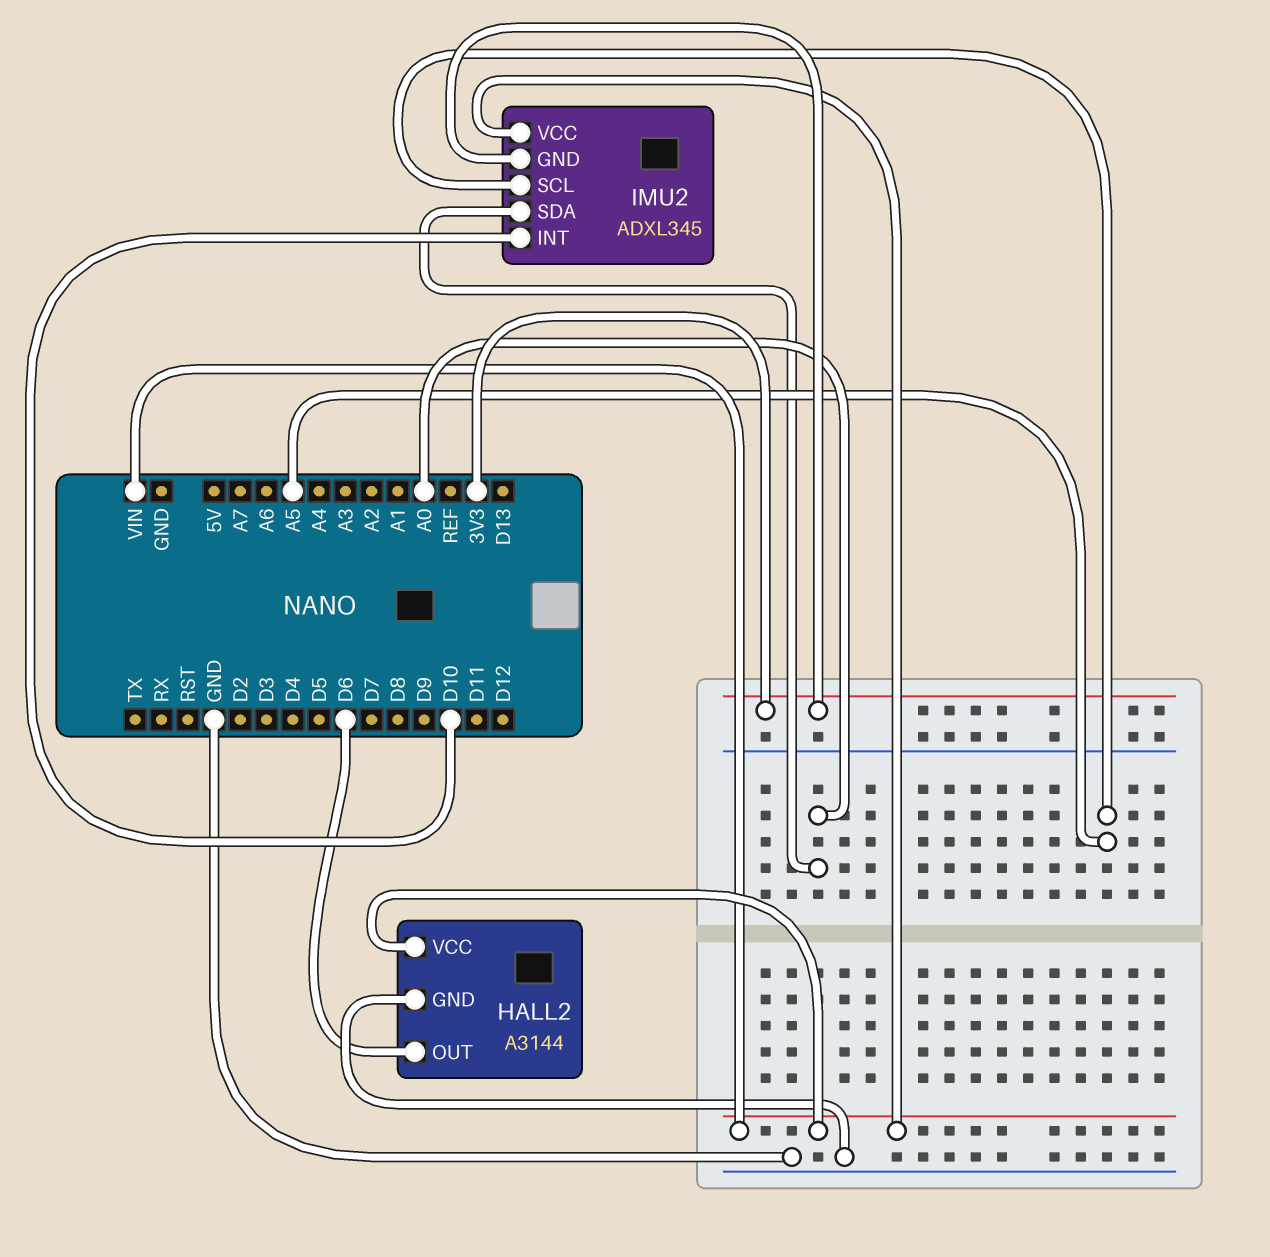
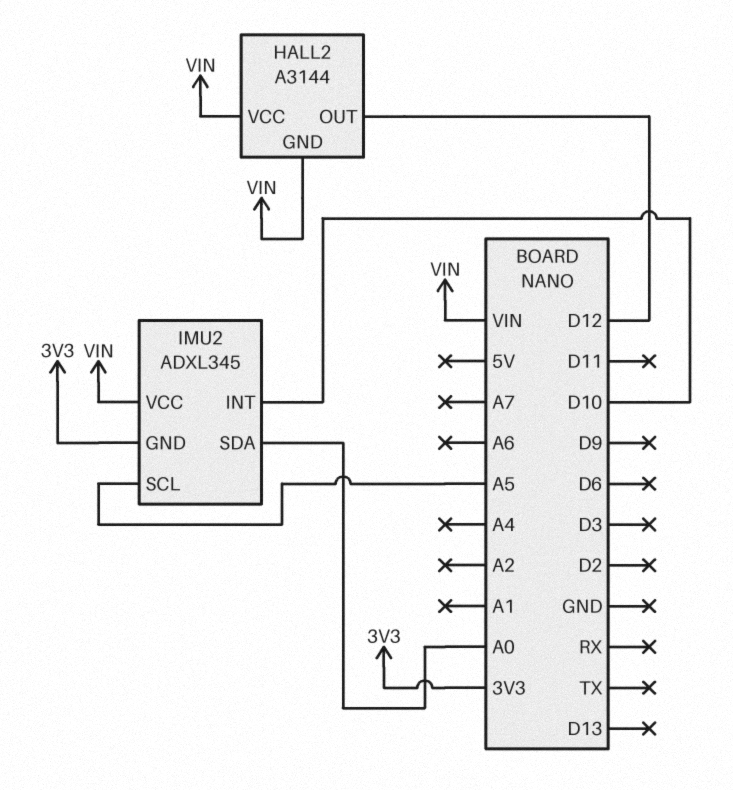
HALL2 pin GND: GND -> VIN
HALL2 pin OUT: D6 -> D12

